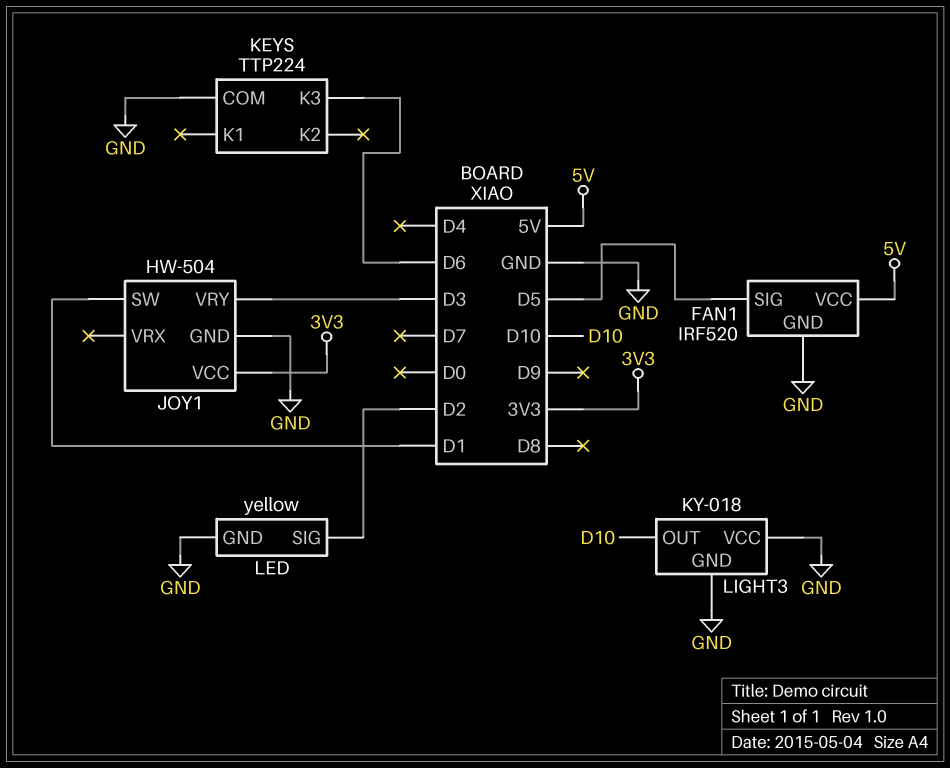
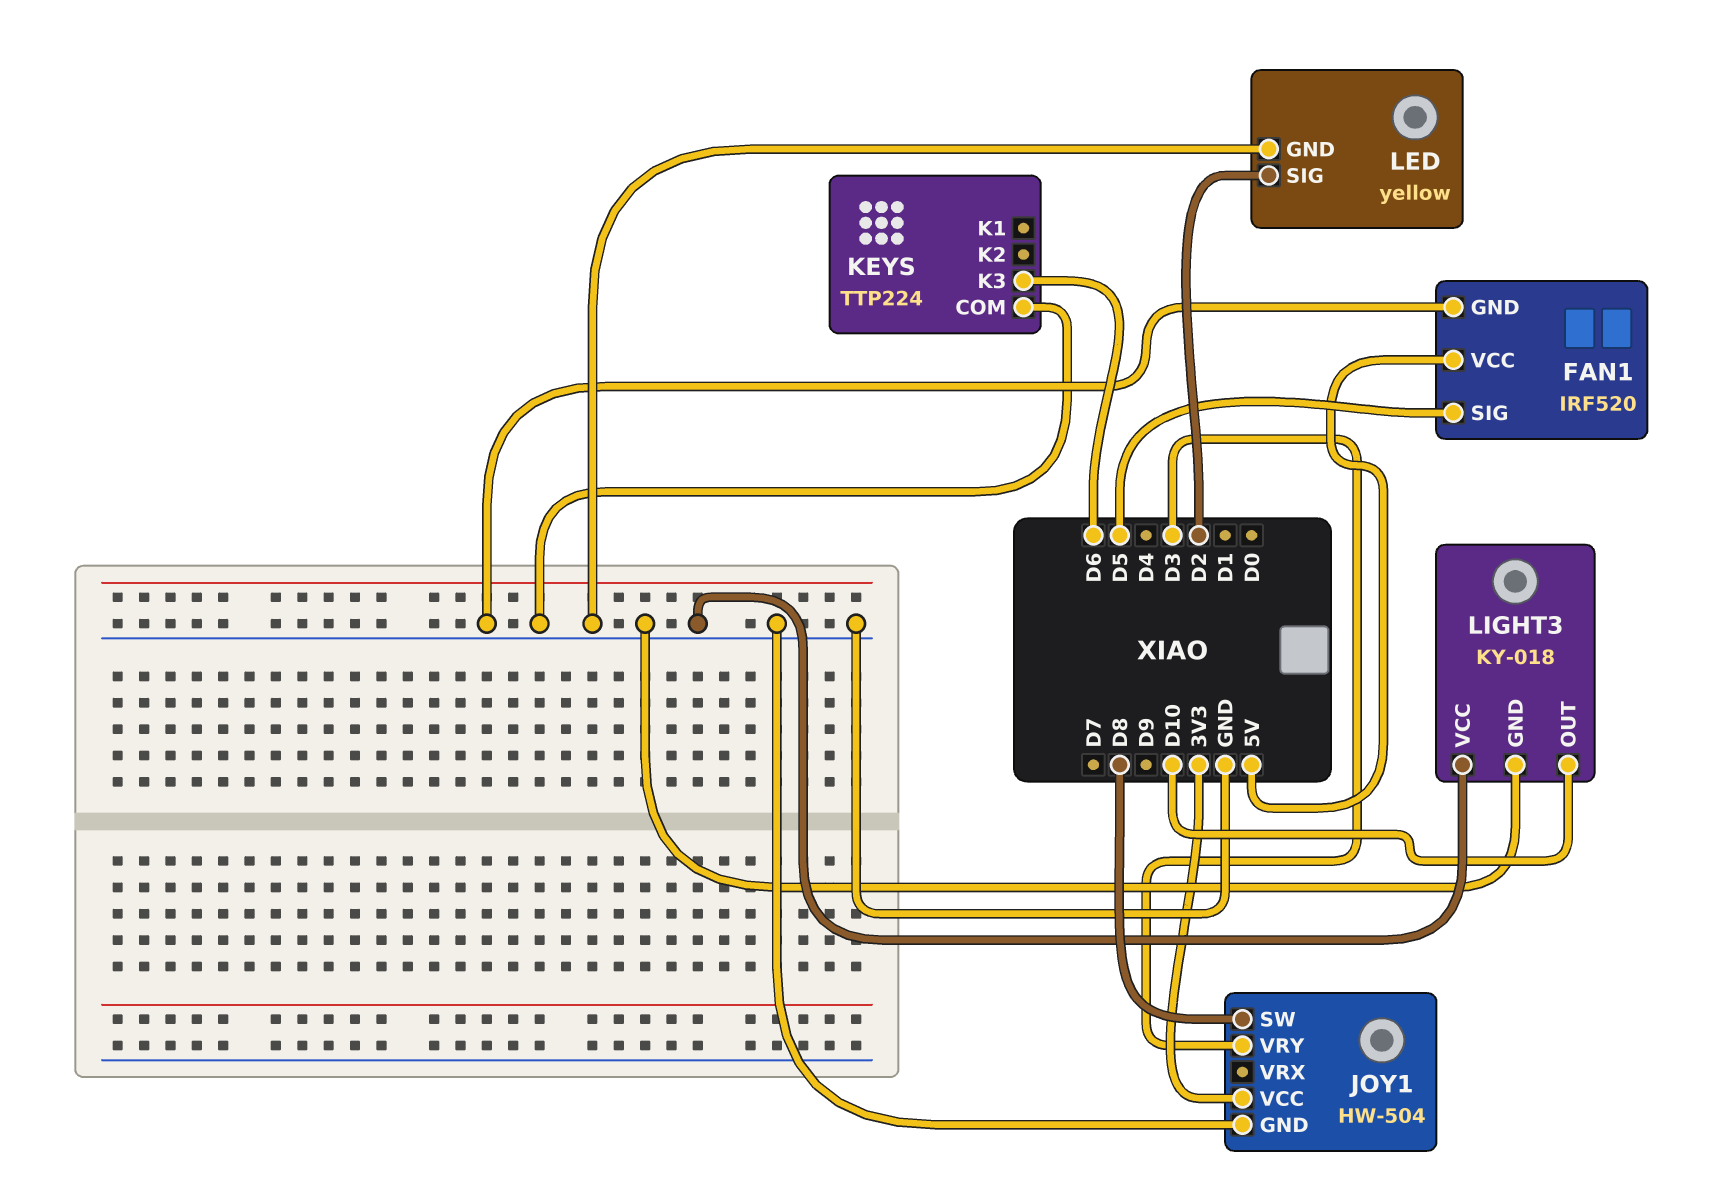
JOY1 pin SW: D1 -> D8

